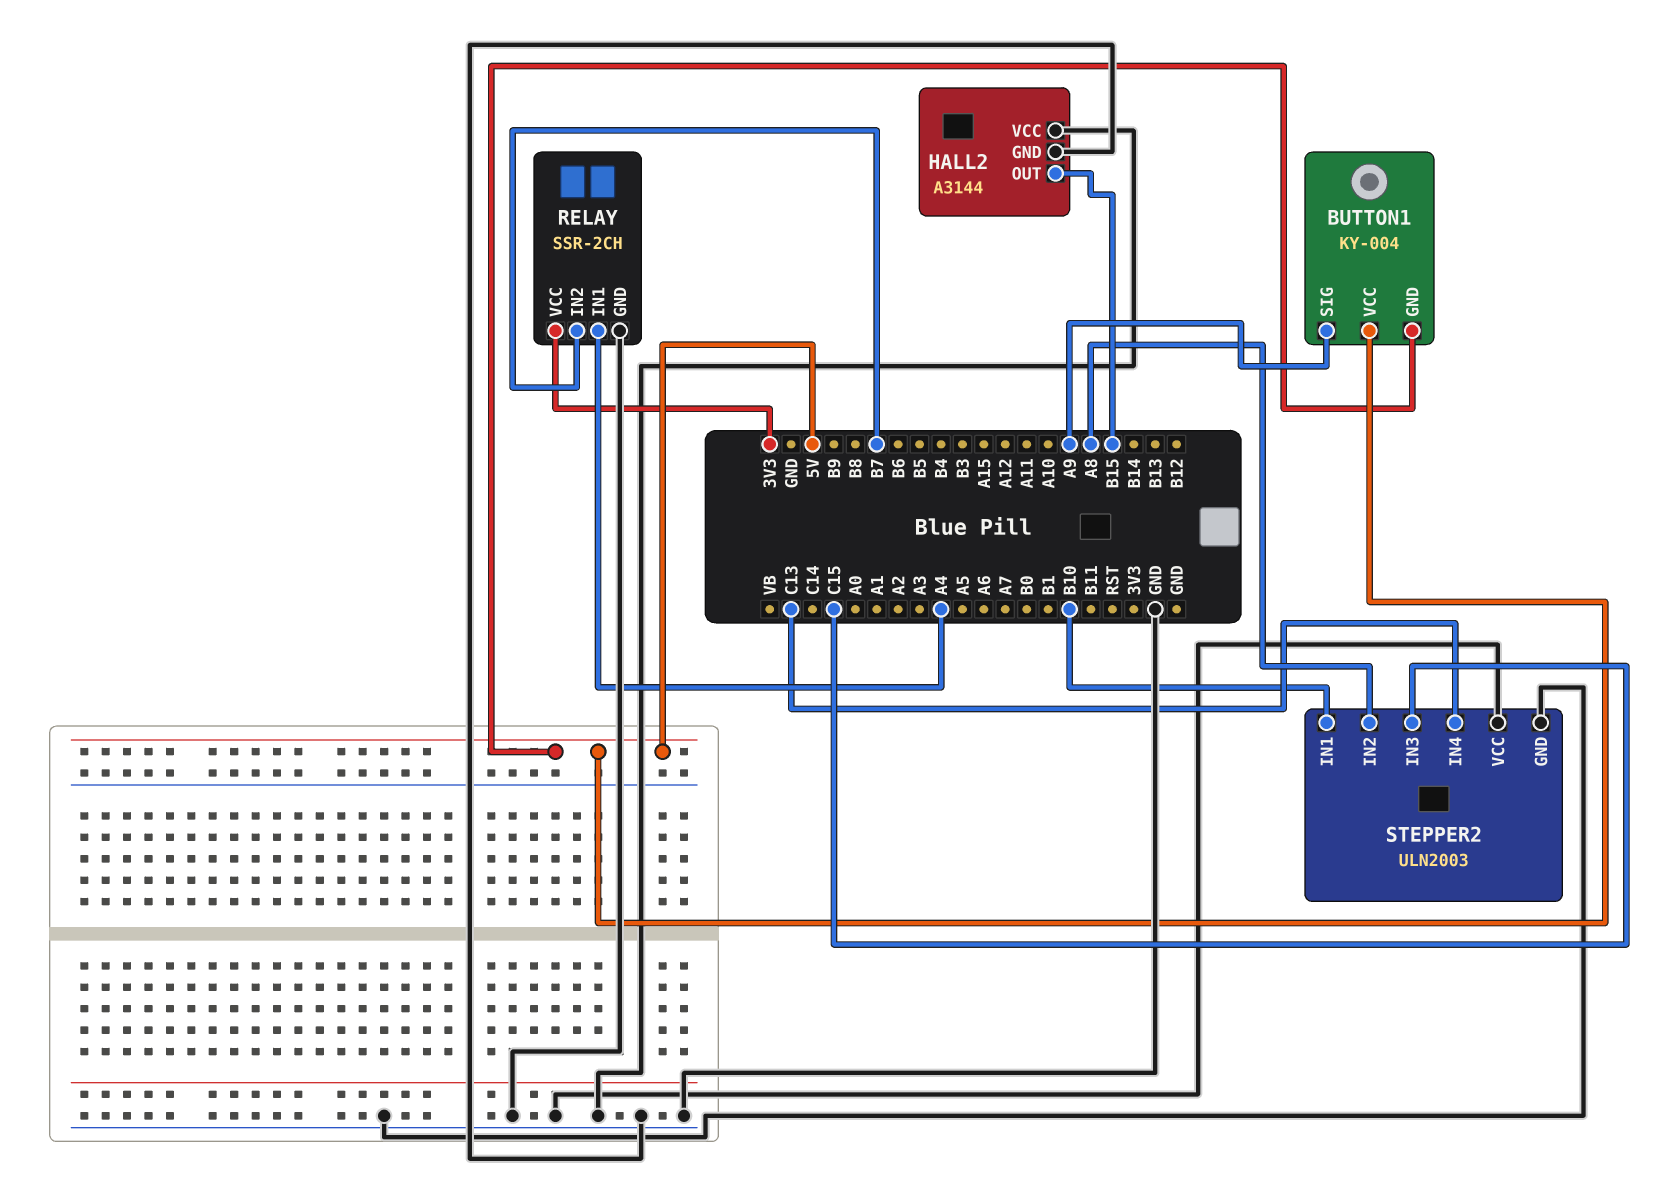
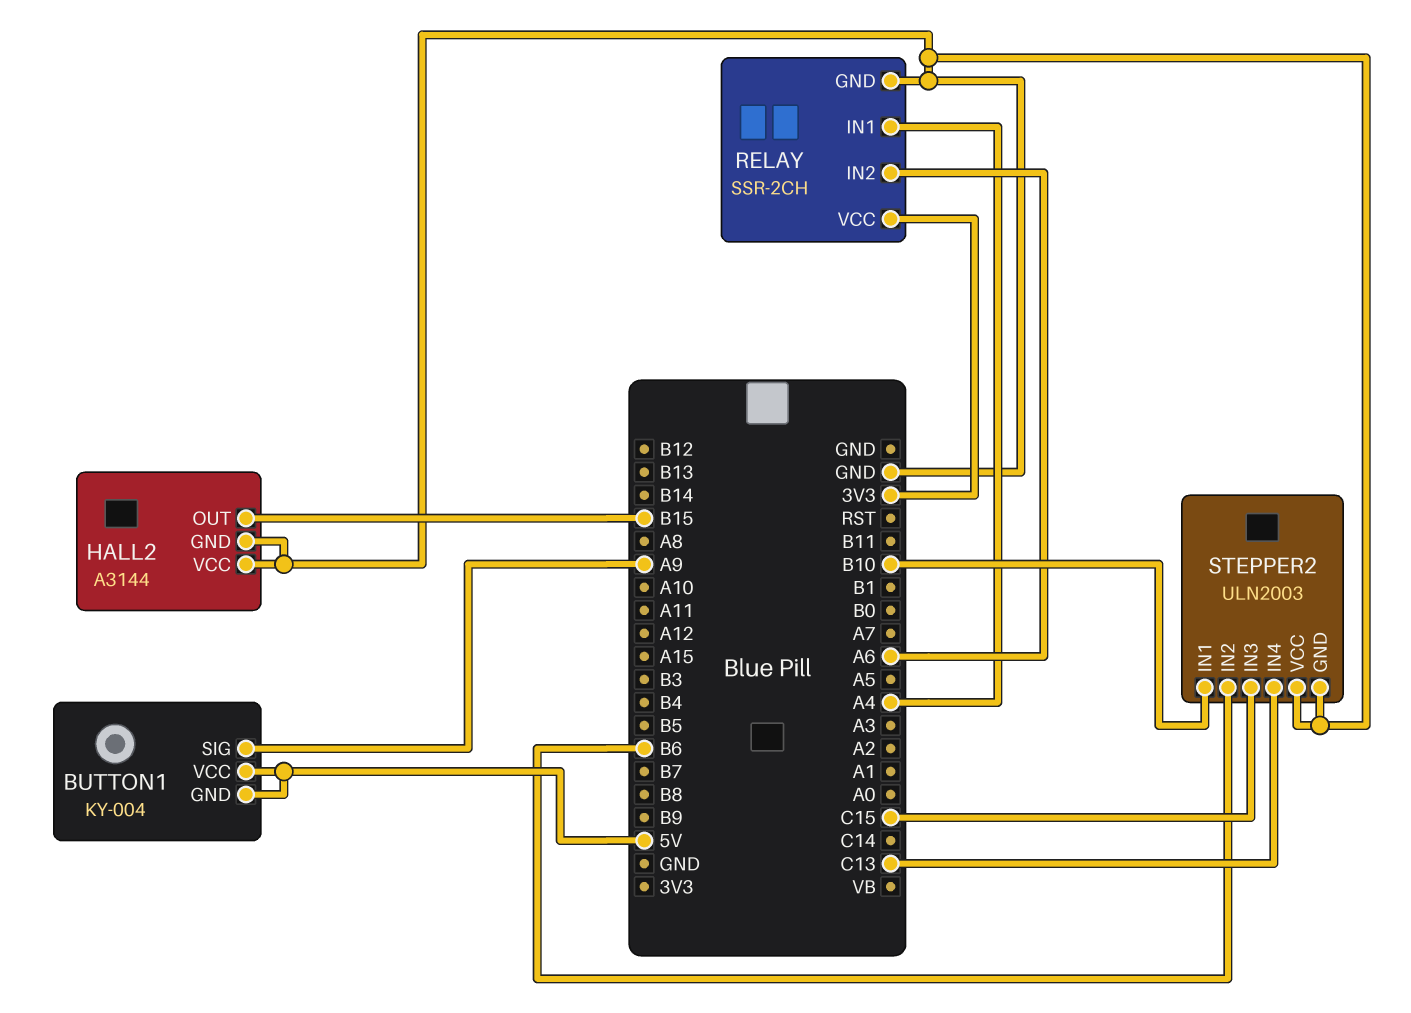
RELAY pin IN2: B7 -> A6
STEPPER2 pin IN2: A8 -> B6

